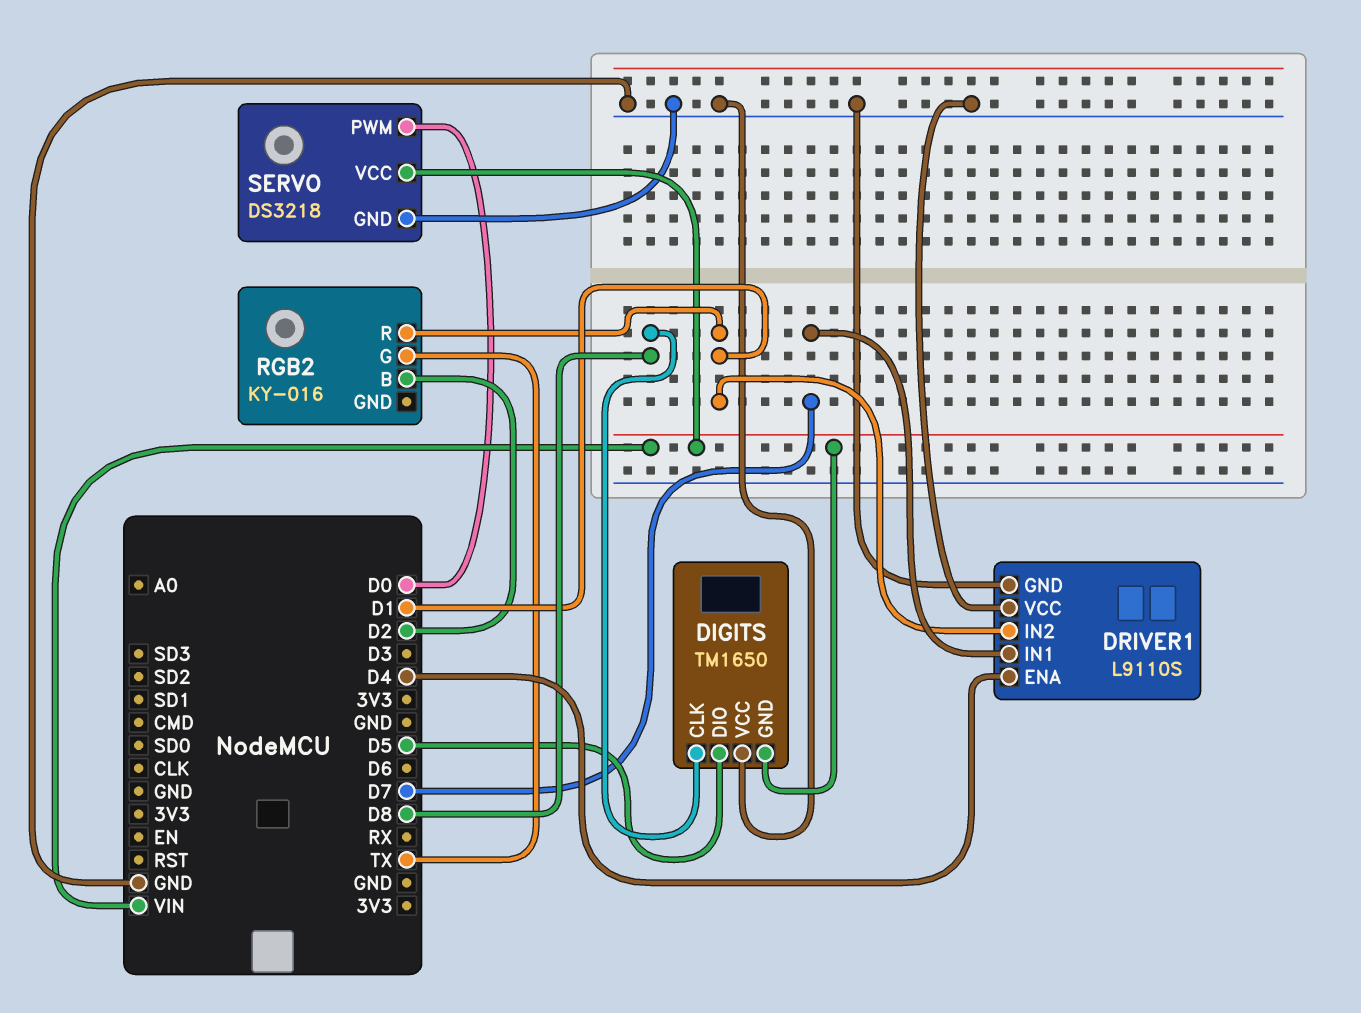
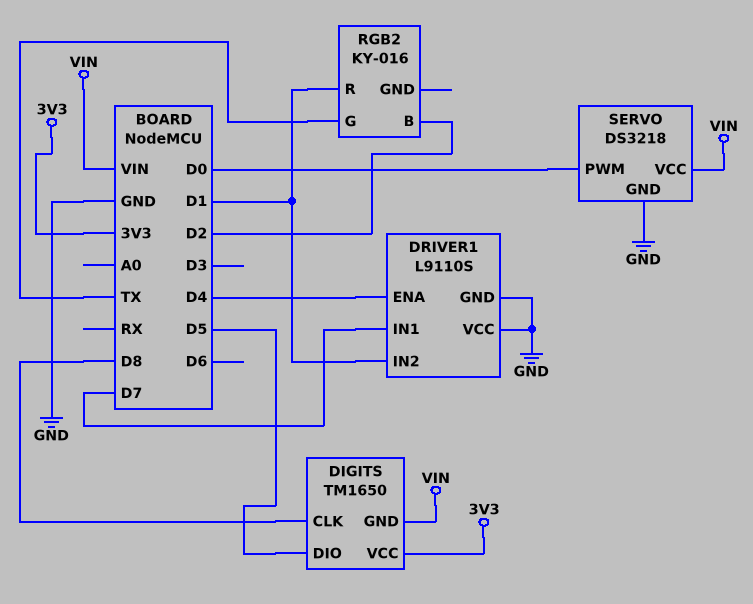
DIGITS pin VCC: GND -> 3V3

